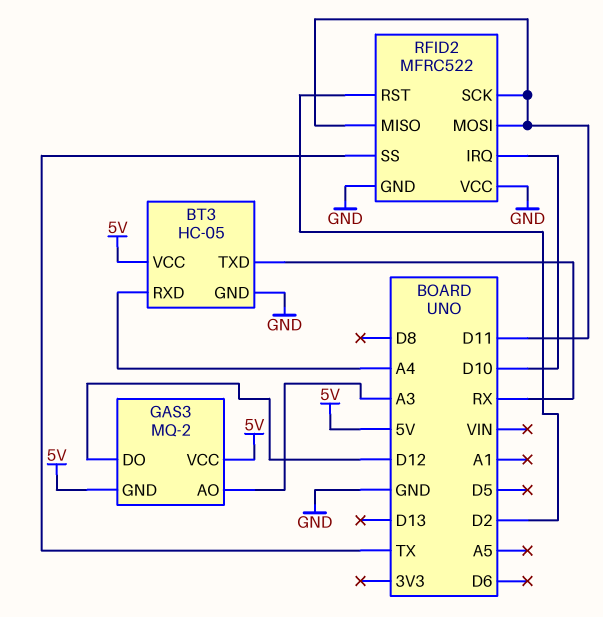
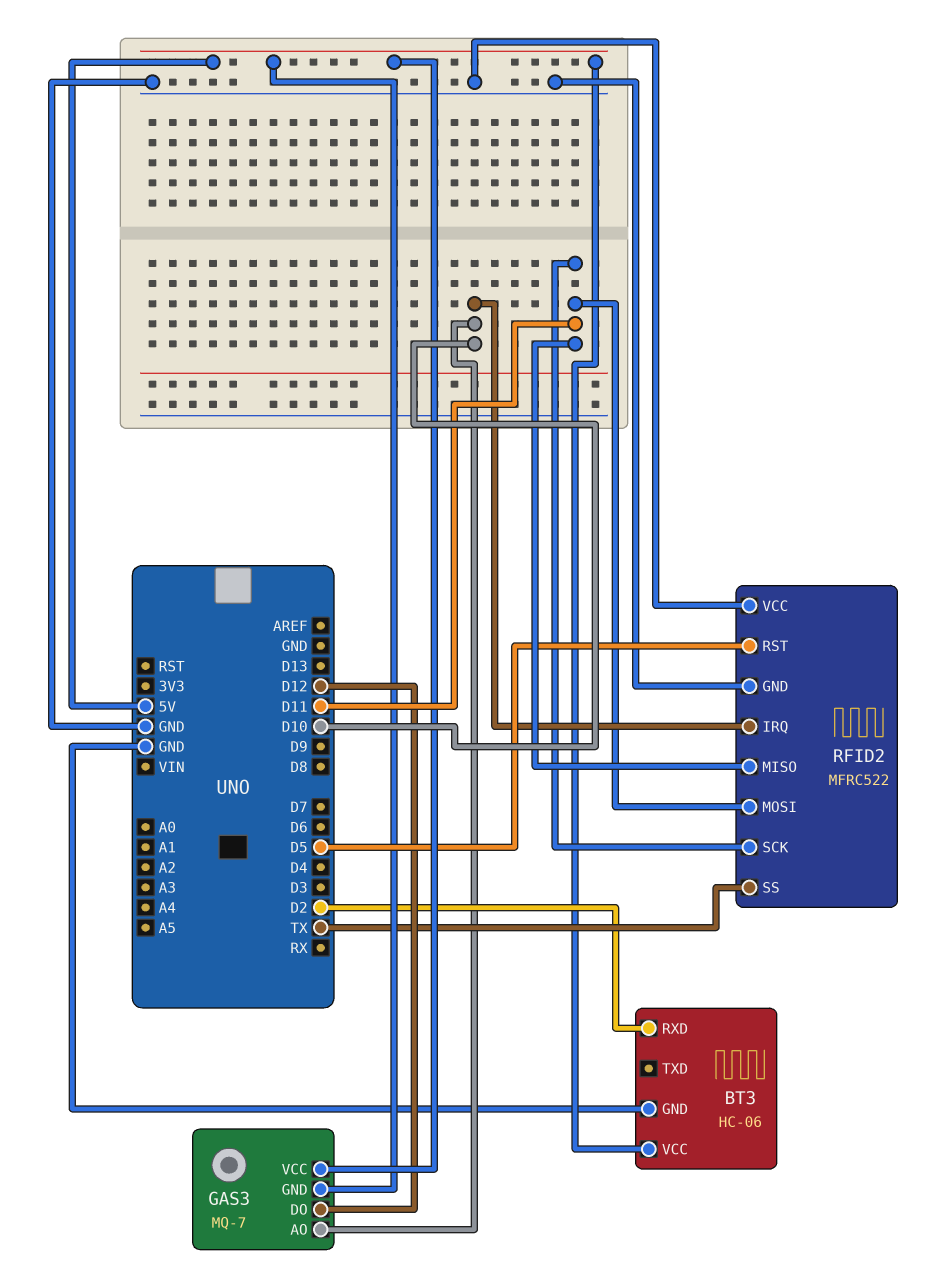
BT3: HC-05 -> HC-06
BT3 pin RXD: A4 -> D2
BT3 pin TXD: RX -> none
GAS3: MQ-2 -> MQ-7
GAS3 pin AO: A3 -> D10
RFID2 pin RST: D2 -> D5

